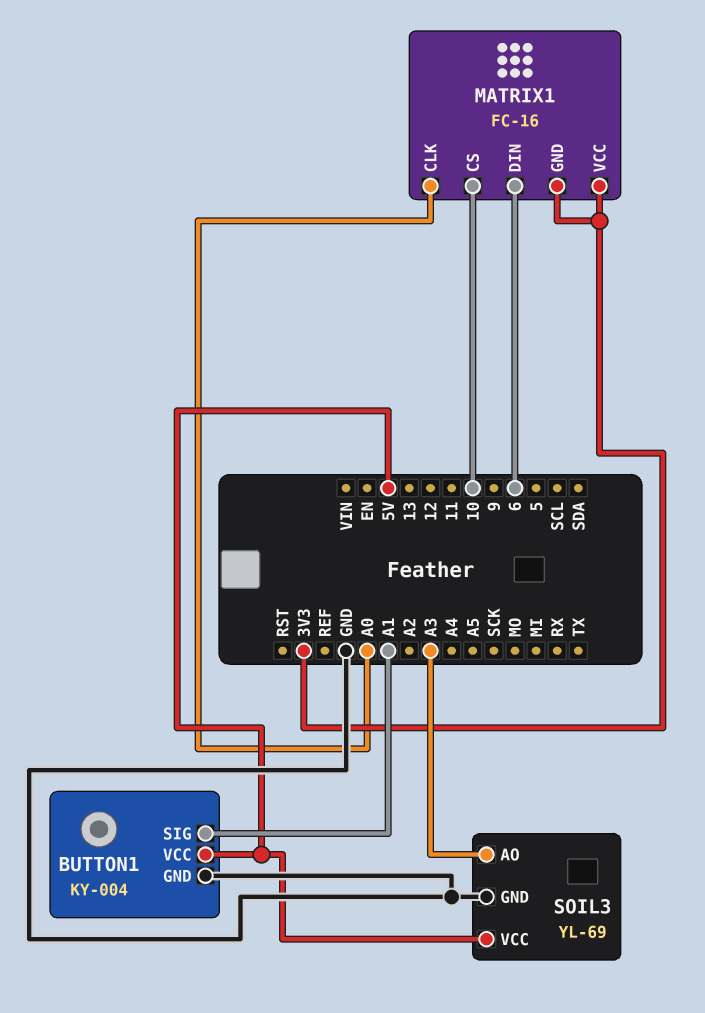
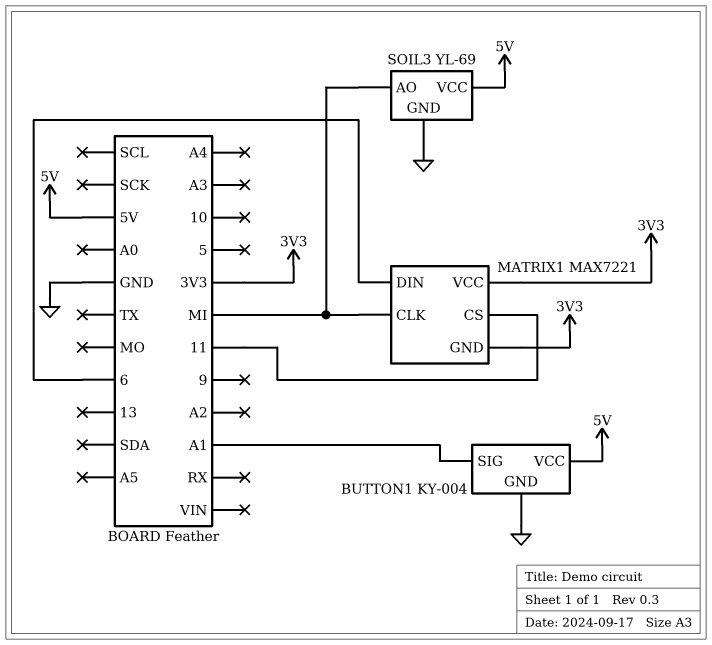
MATRIX1: FC-16 -> MAX7221
MATRIX1 pin CLK: A0 -> MI
MATRIX1 pin CS: 10 -> 11
SOIL3 pin AO: A3 -> MI

